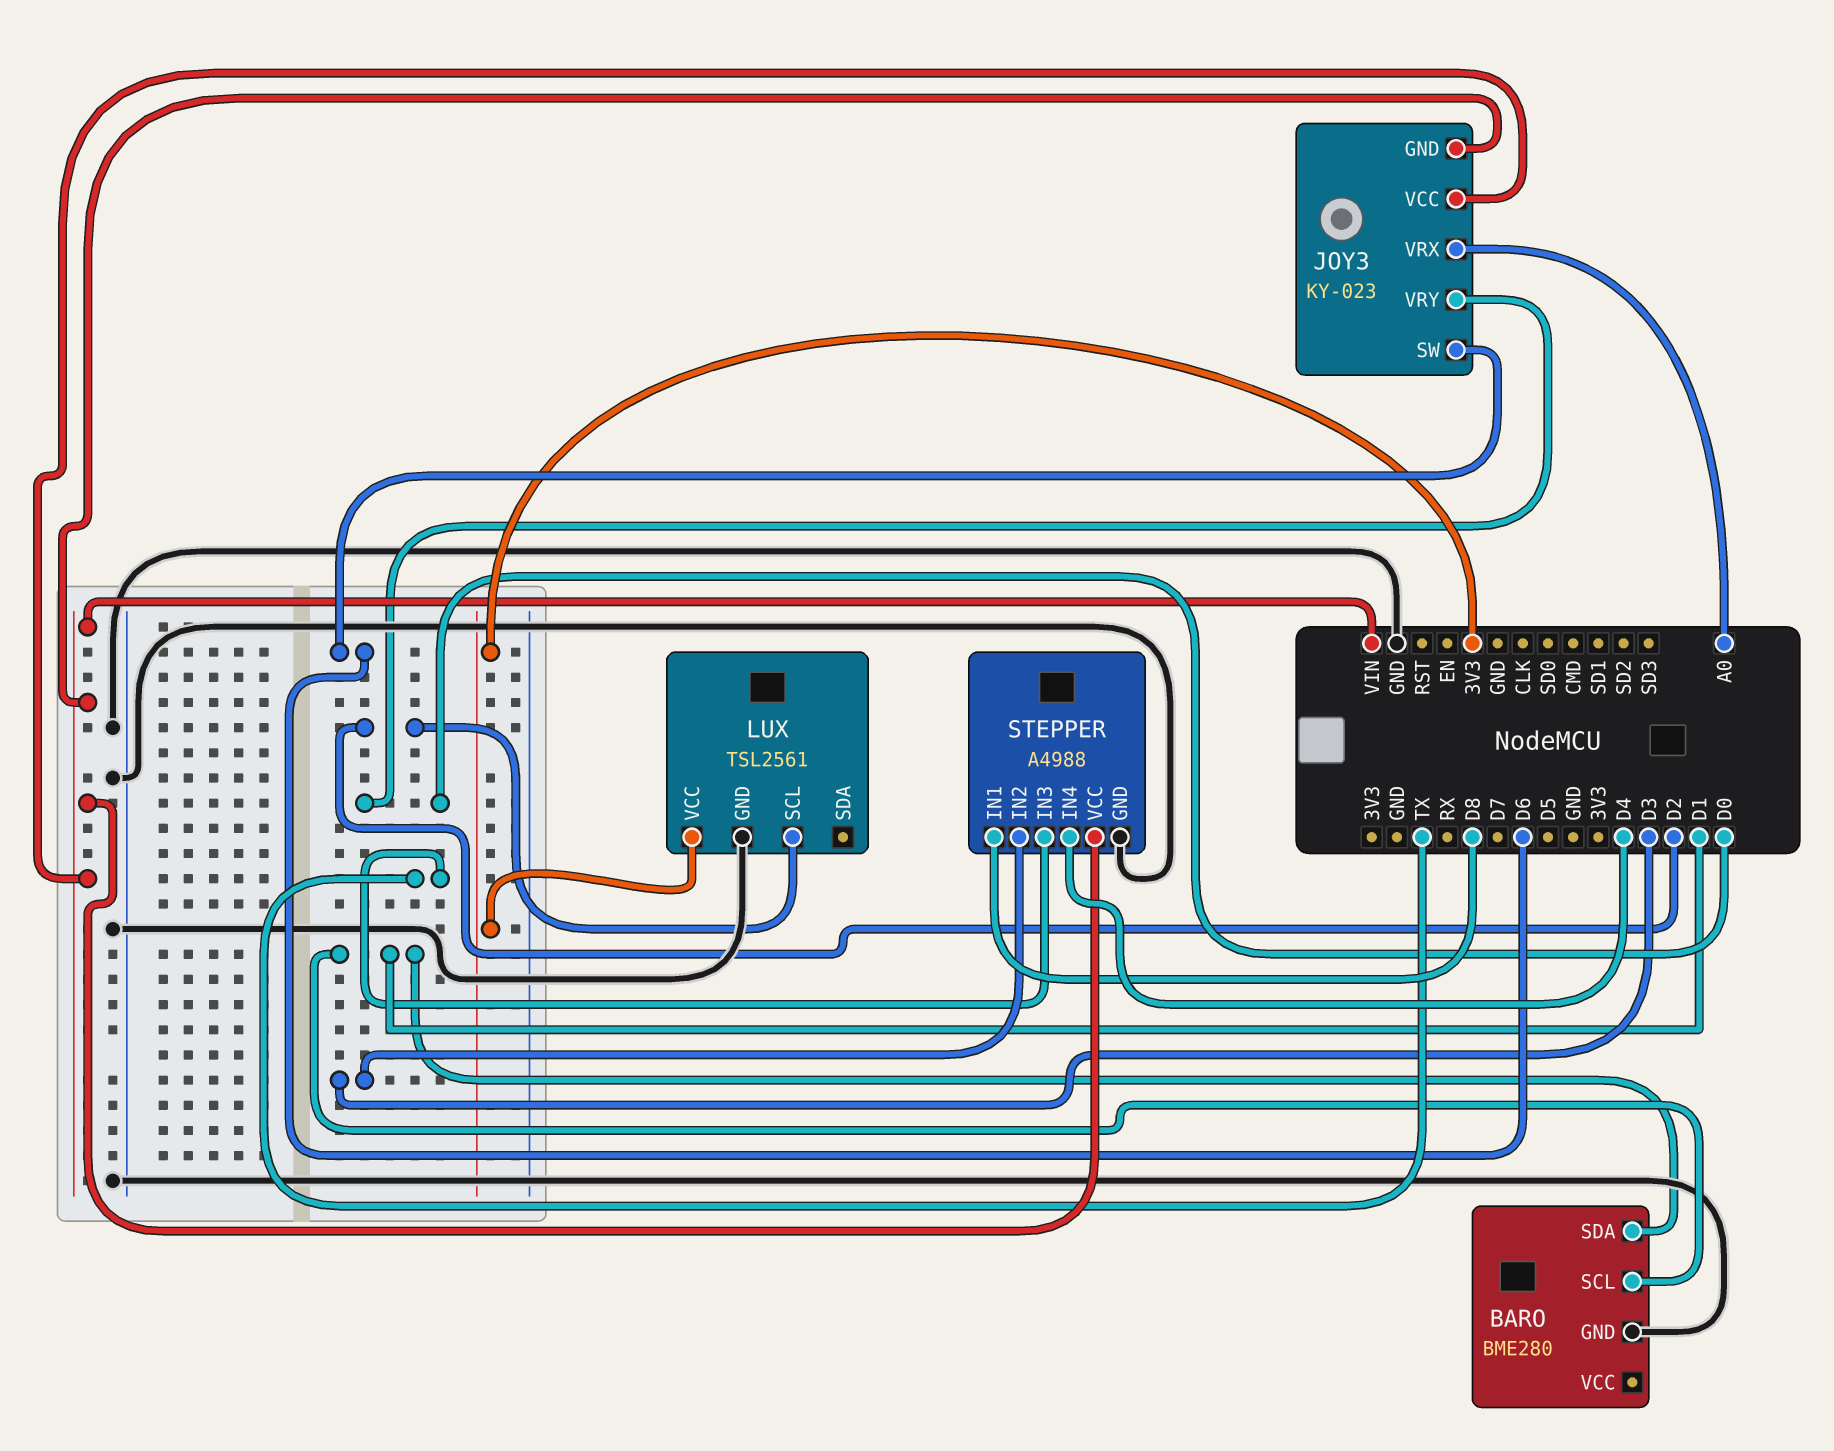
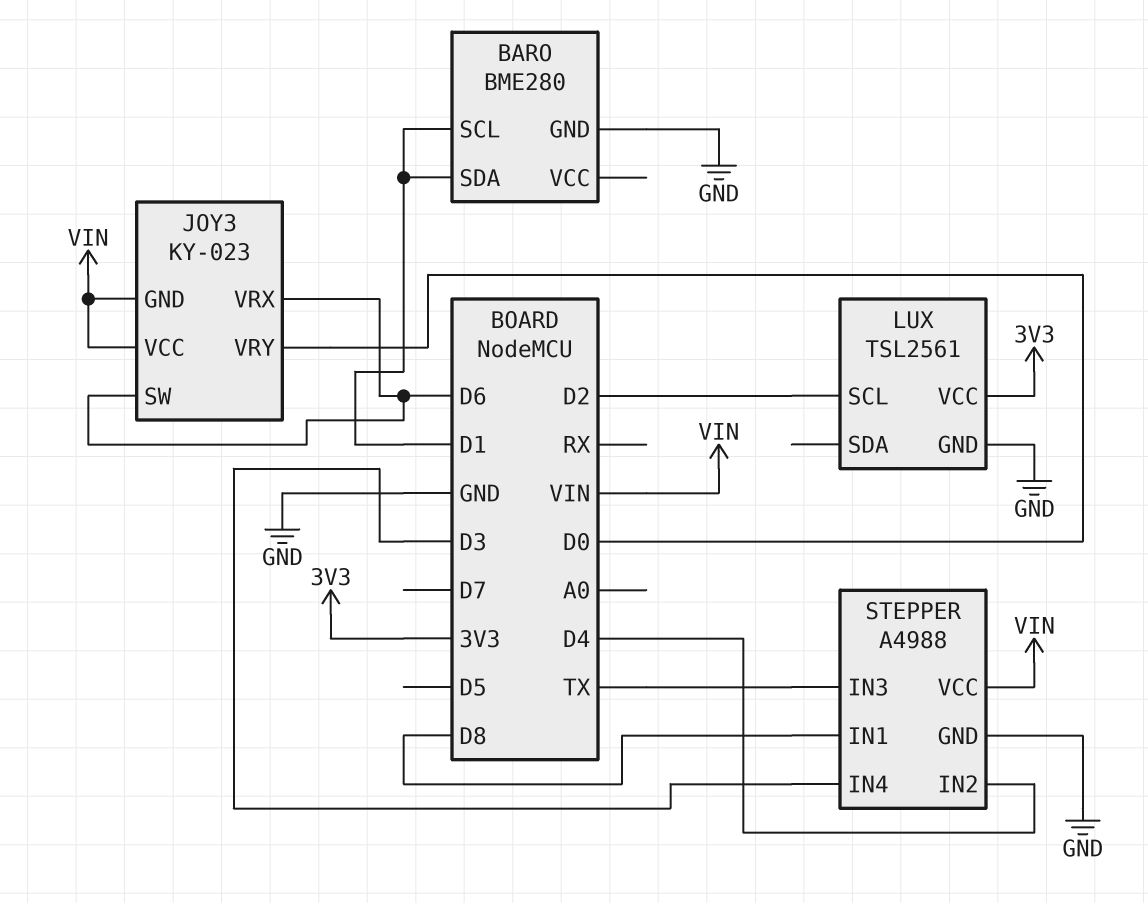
JOY3 pin VRX: A0 -> D6
STEPPER pin IN2: D3 -> D4
STEPPER pin IN4: D4 -> D3

